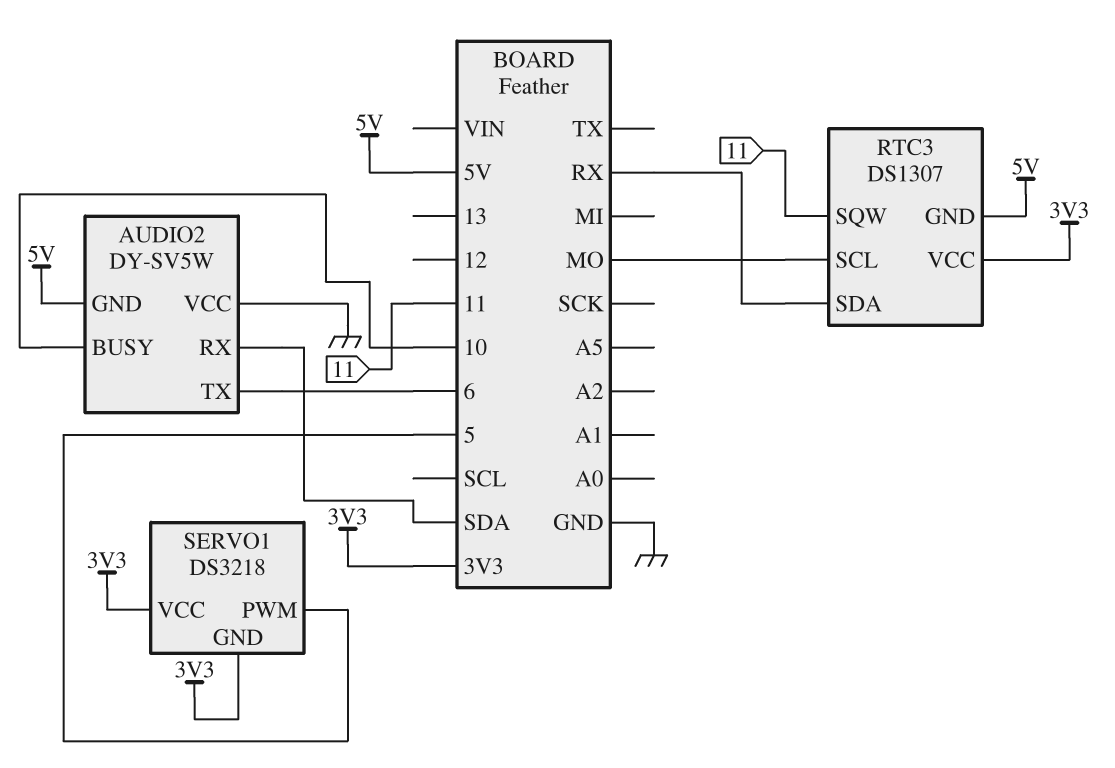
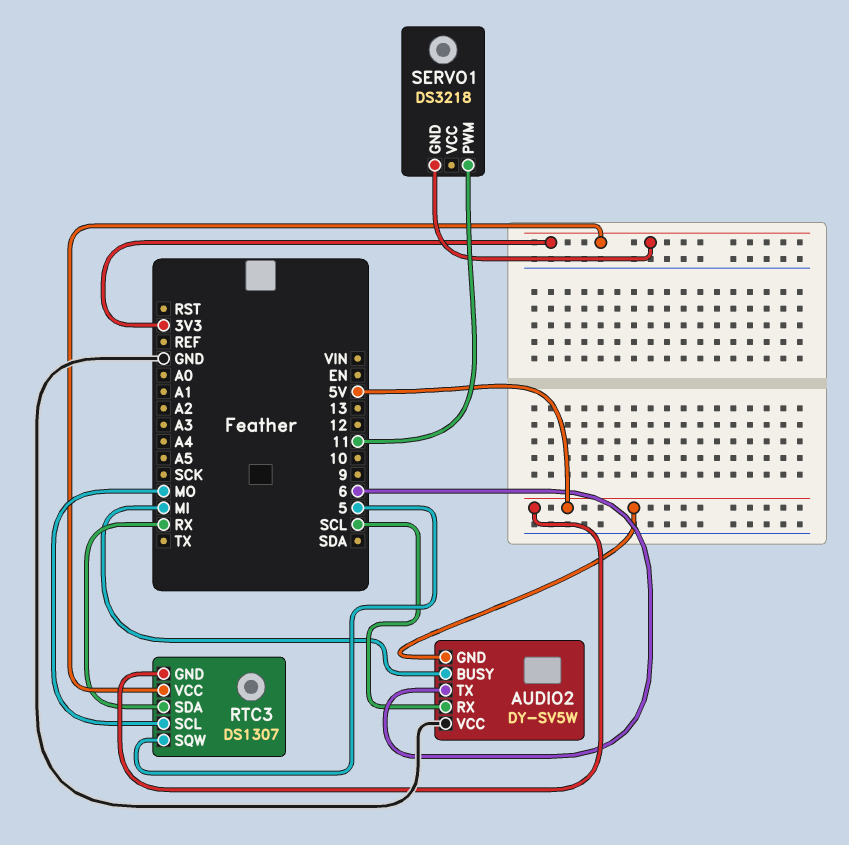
AUDIO2 pin BUSY: 10 -> MI
AUDIO2 pin RX: SDA -> SCL
RTC3 pin SQW: 11 -> 5
SERVO1 pin PWM: 5 -> 11
SERVO1 pin VCC: 3V3 -> none

